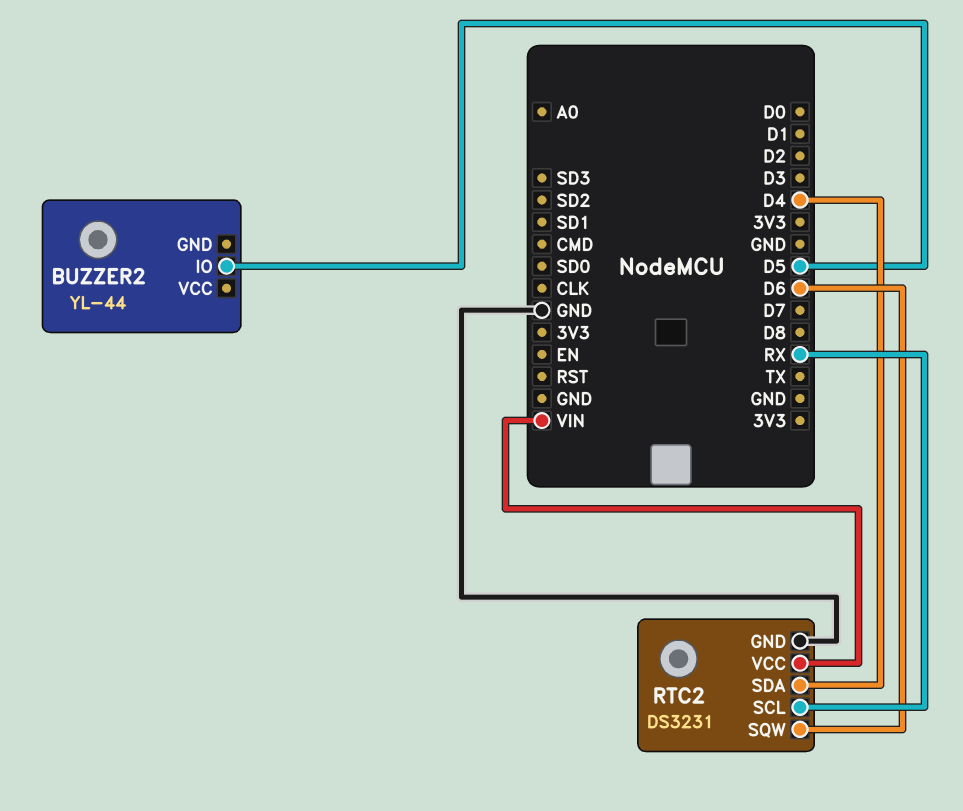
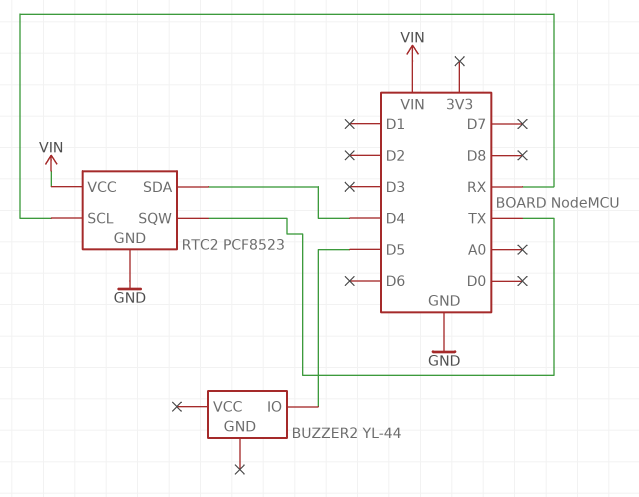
RTC2: DS3231 -> PCF8523
RTC2 pin SQW: D6 -> TX

